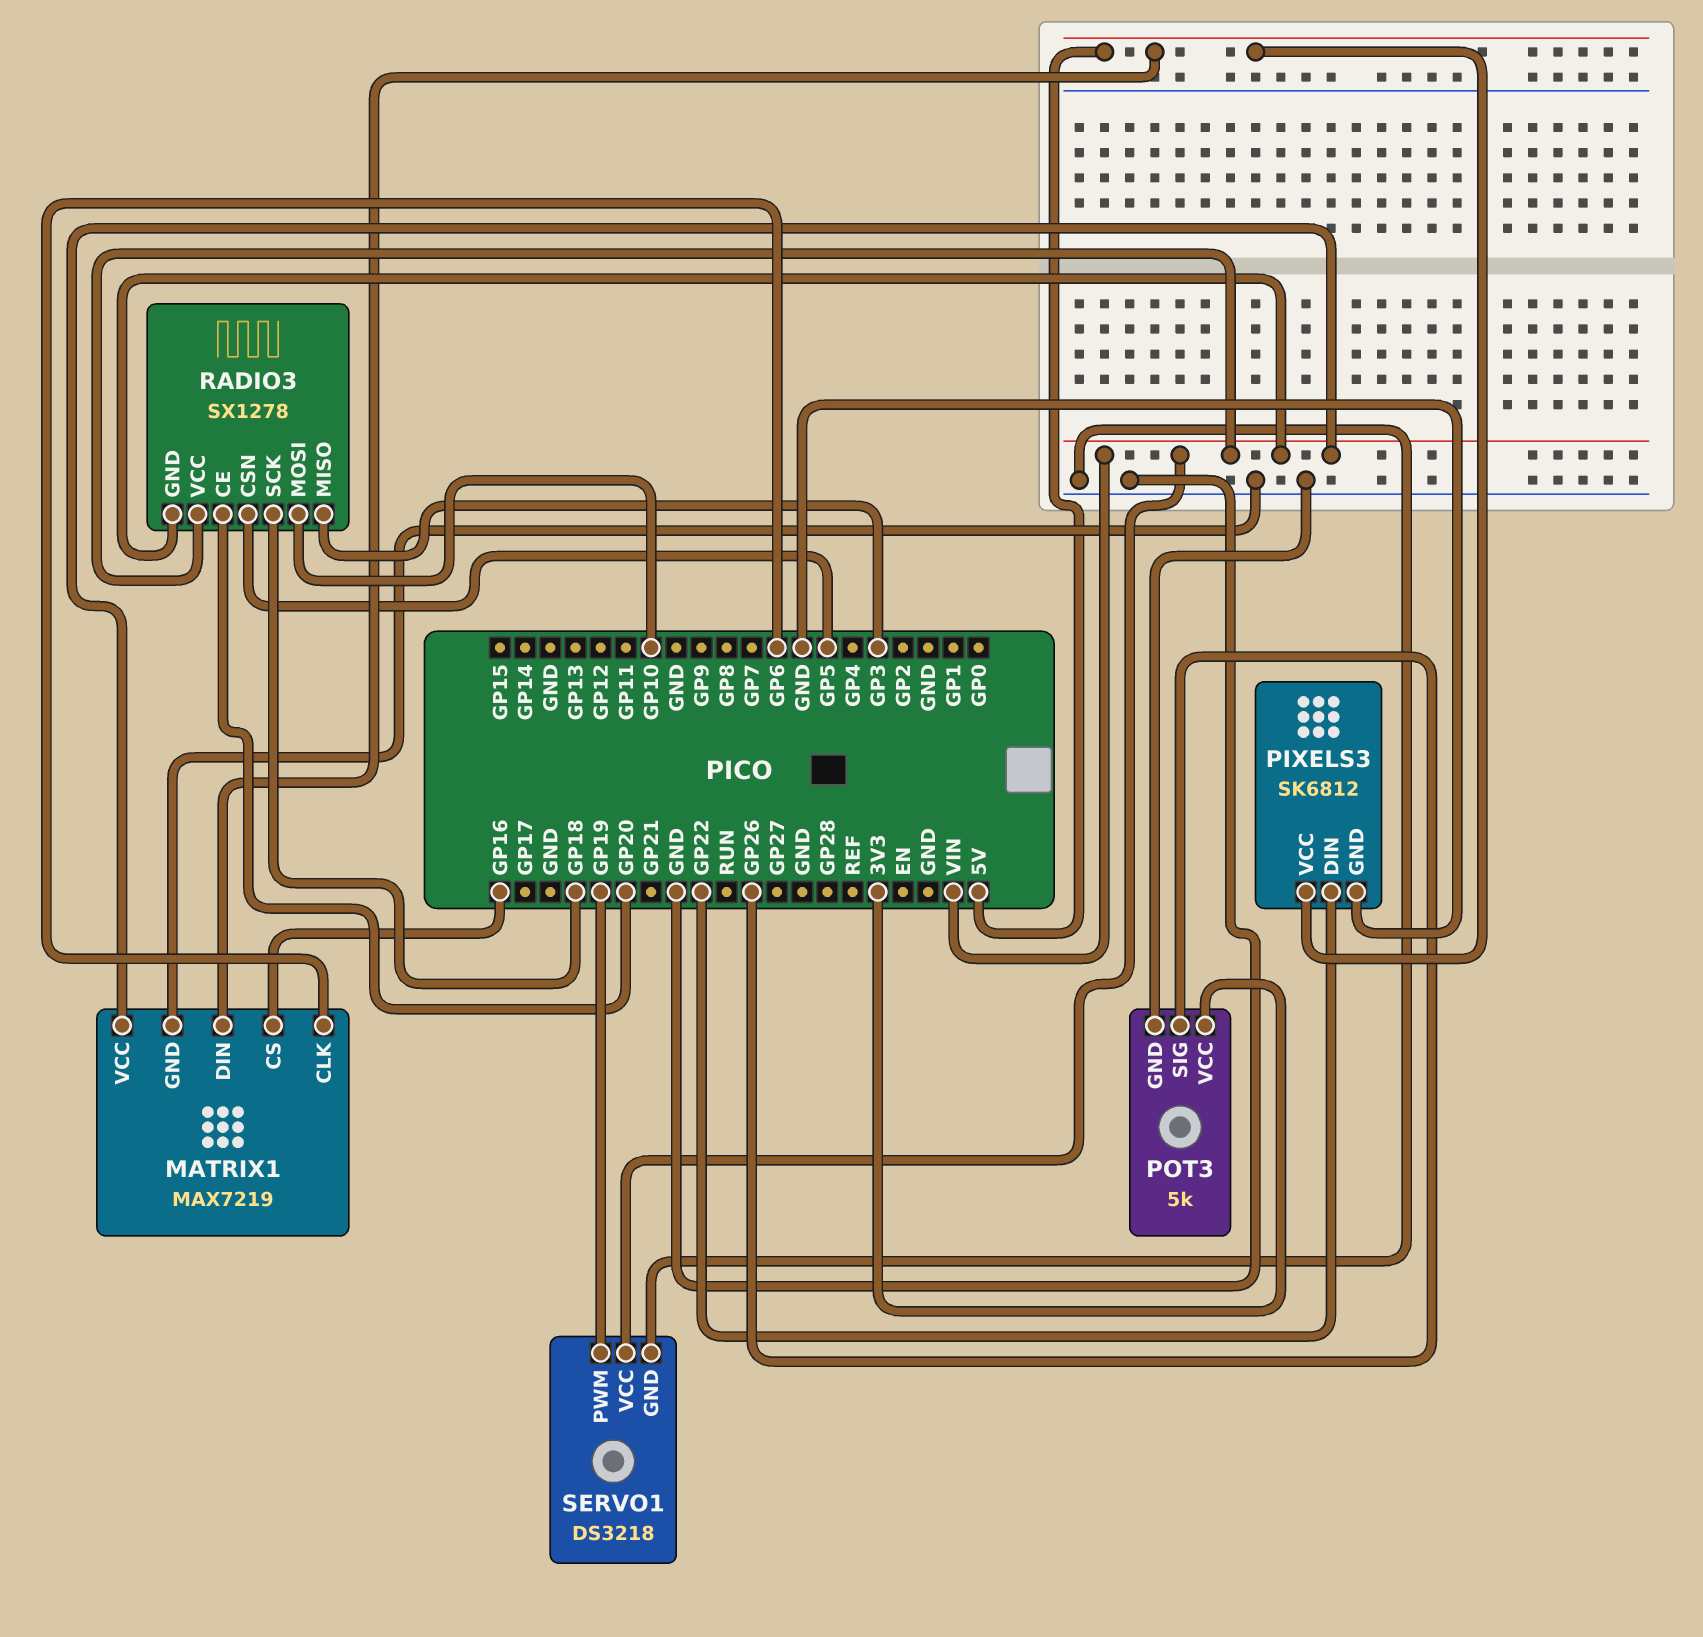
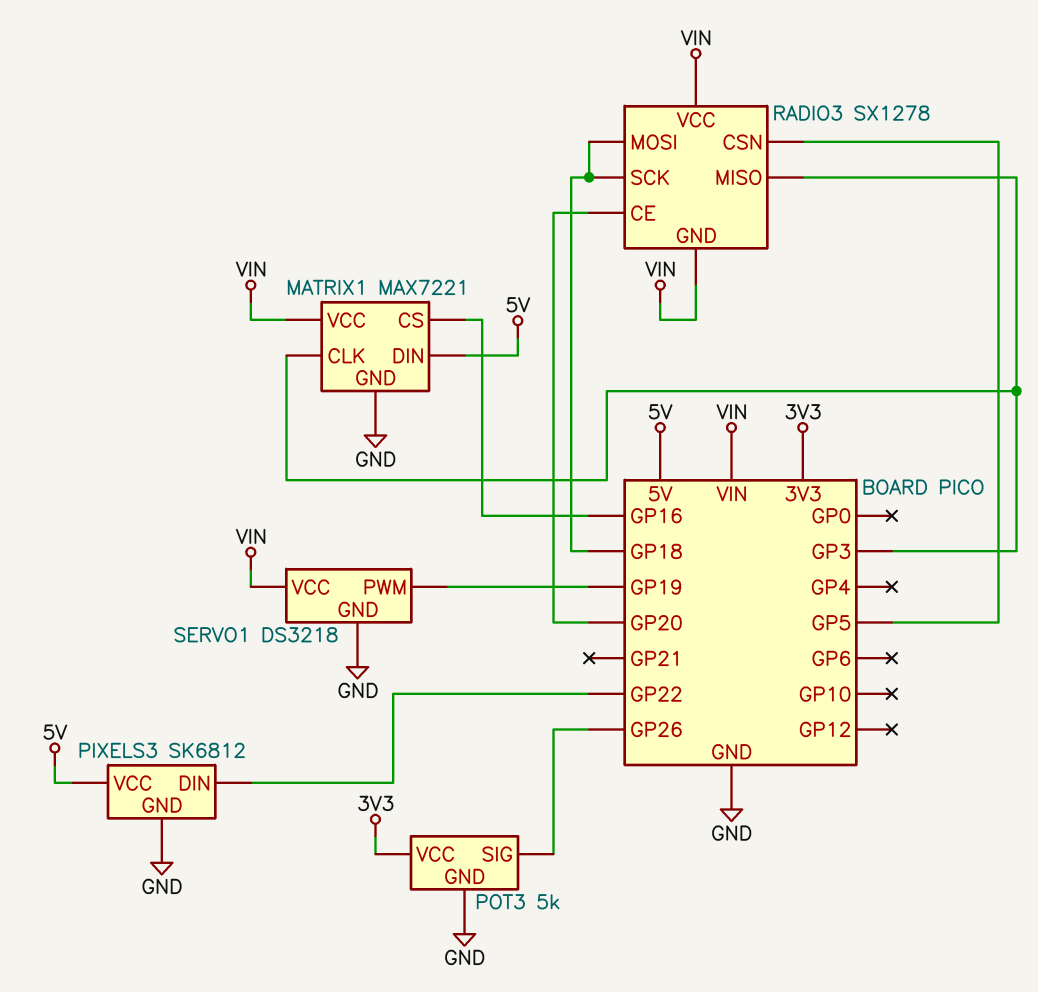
MATRIX1: MAX7219 -> MAX7221
MATRIX1 pin CLK: GP6 -> GP3
RADIO3 pin MOSI: GP10 -> GP18

